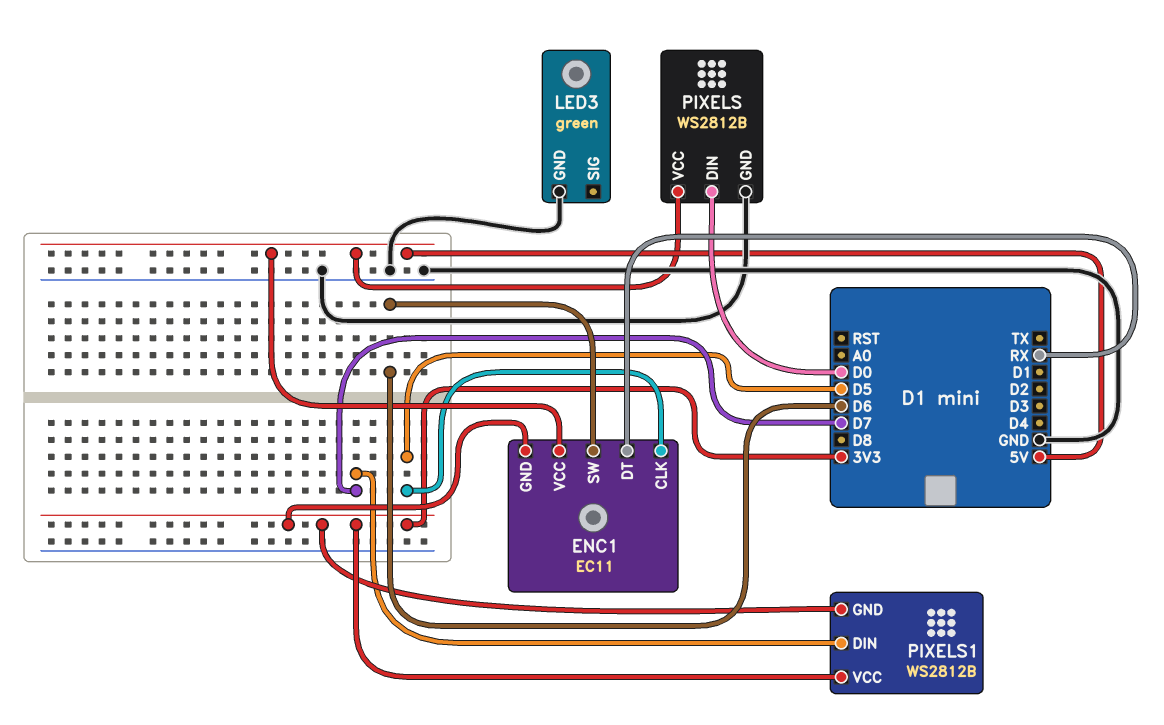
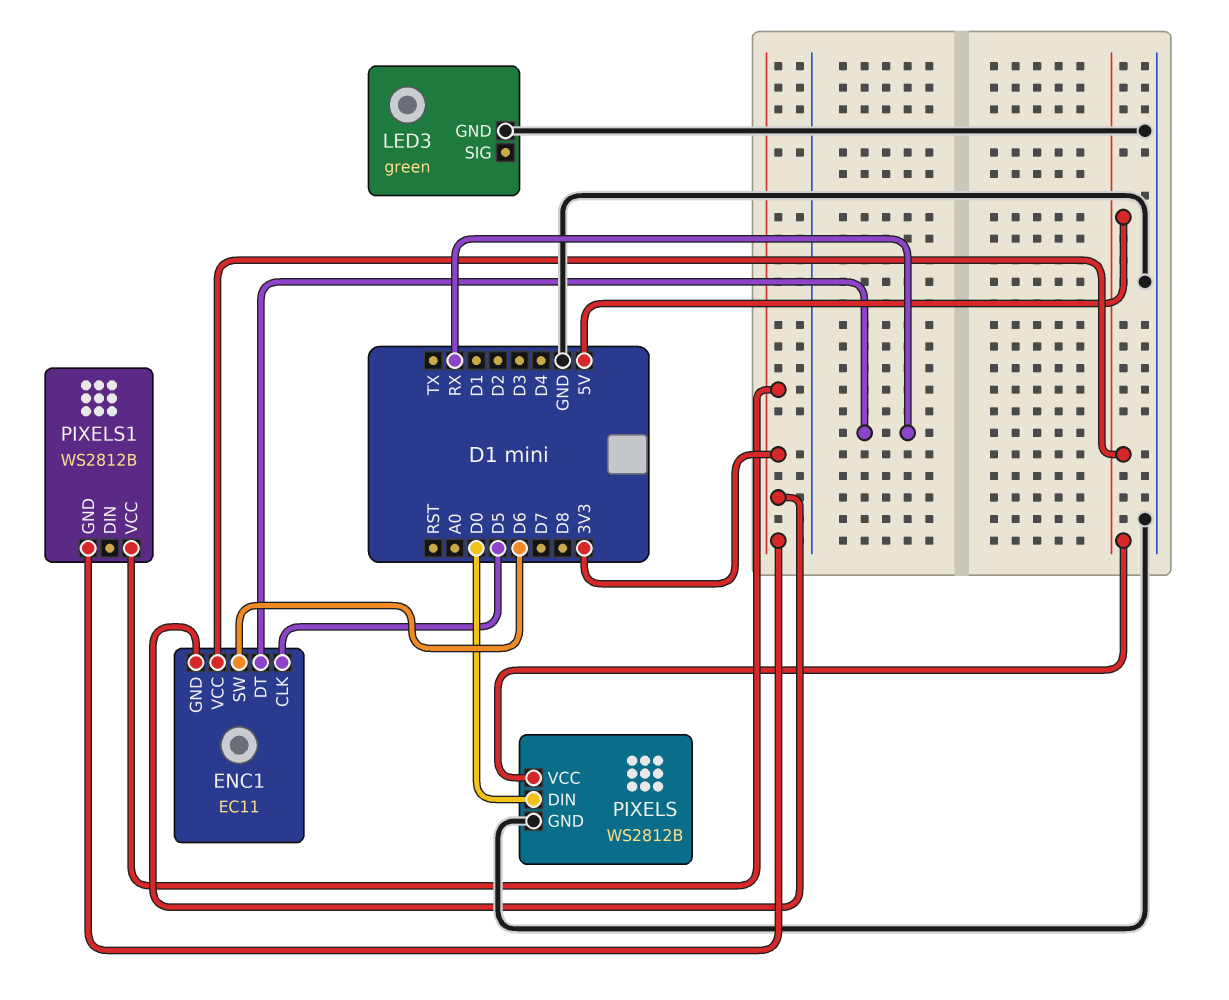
PIXELS1 pin DIN: D7 -> none

